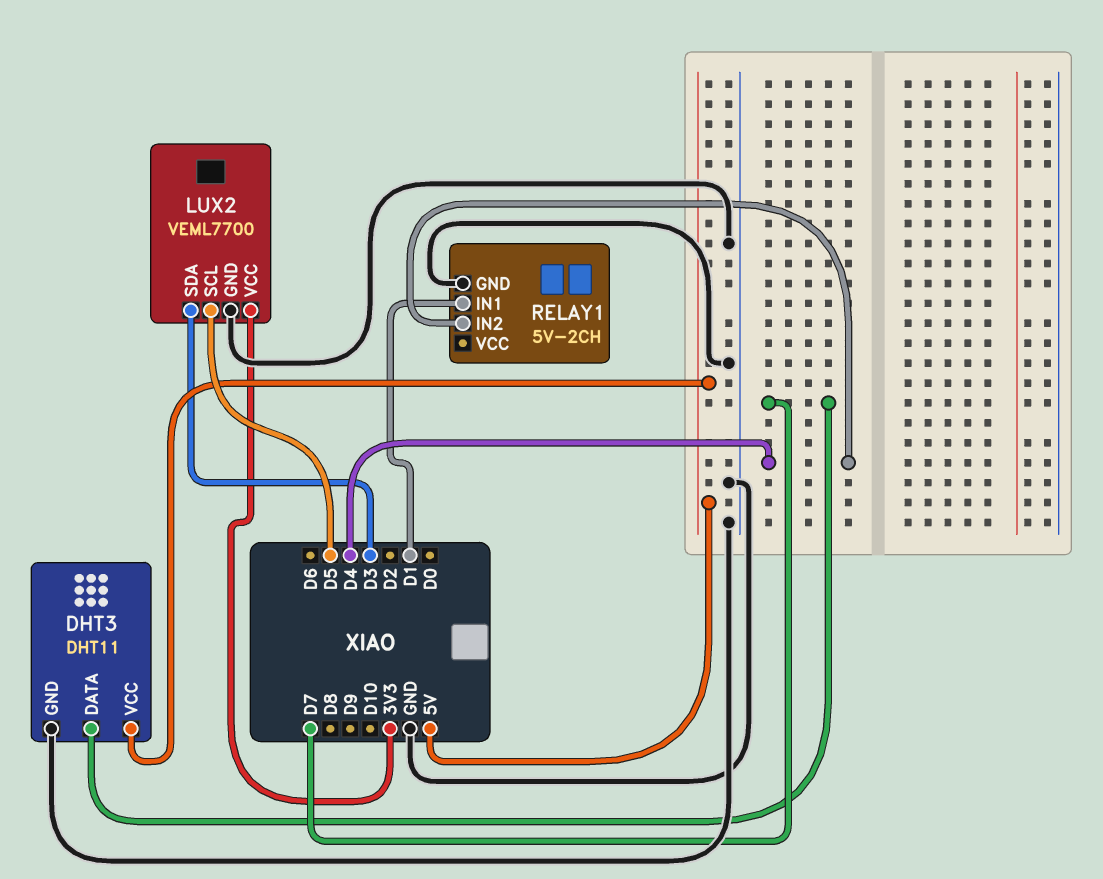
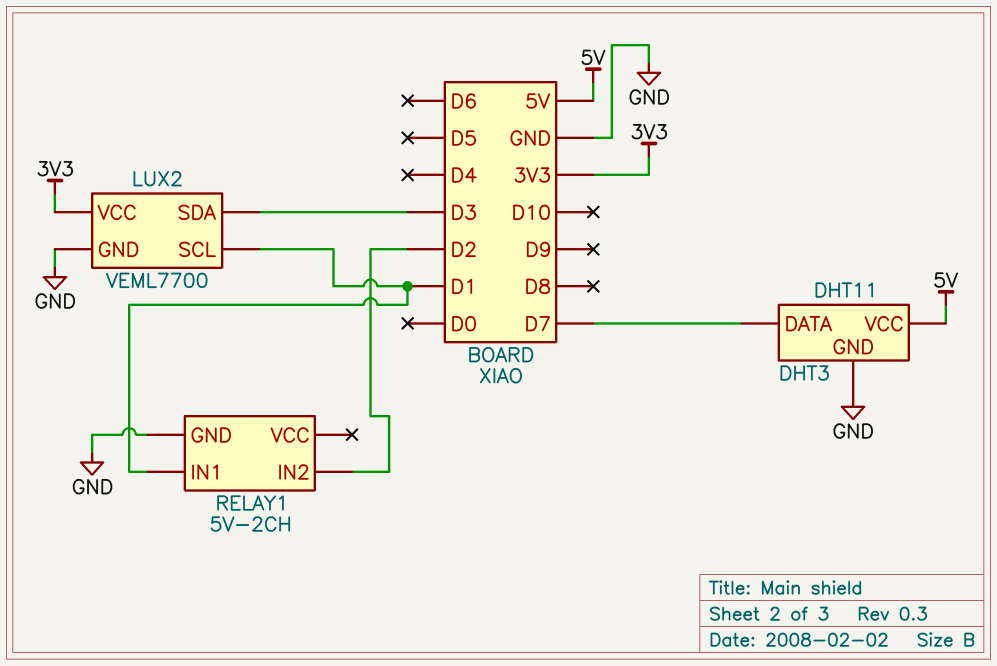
LUX2 pin SCL: D5 -> D1
RELAY1 pin IN2: D4 -> D2

